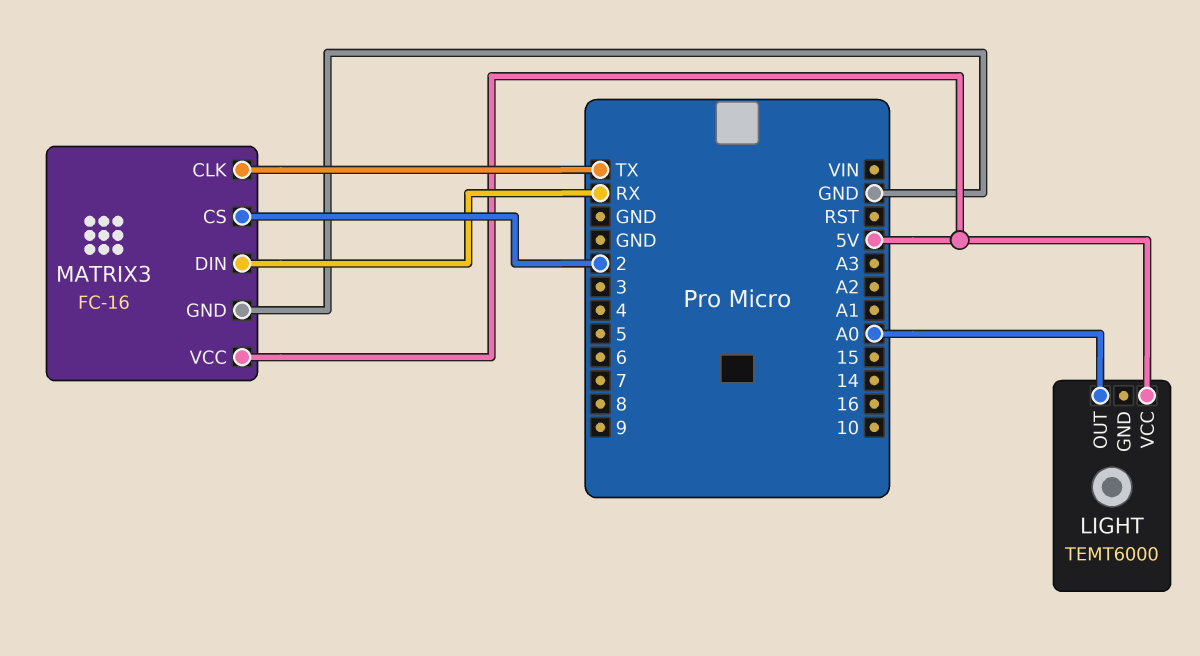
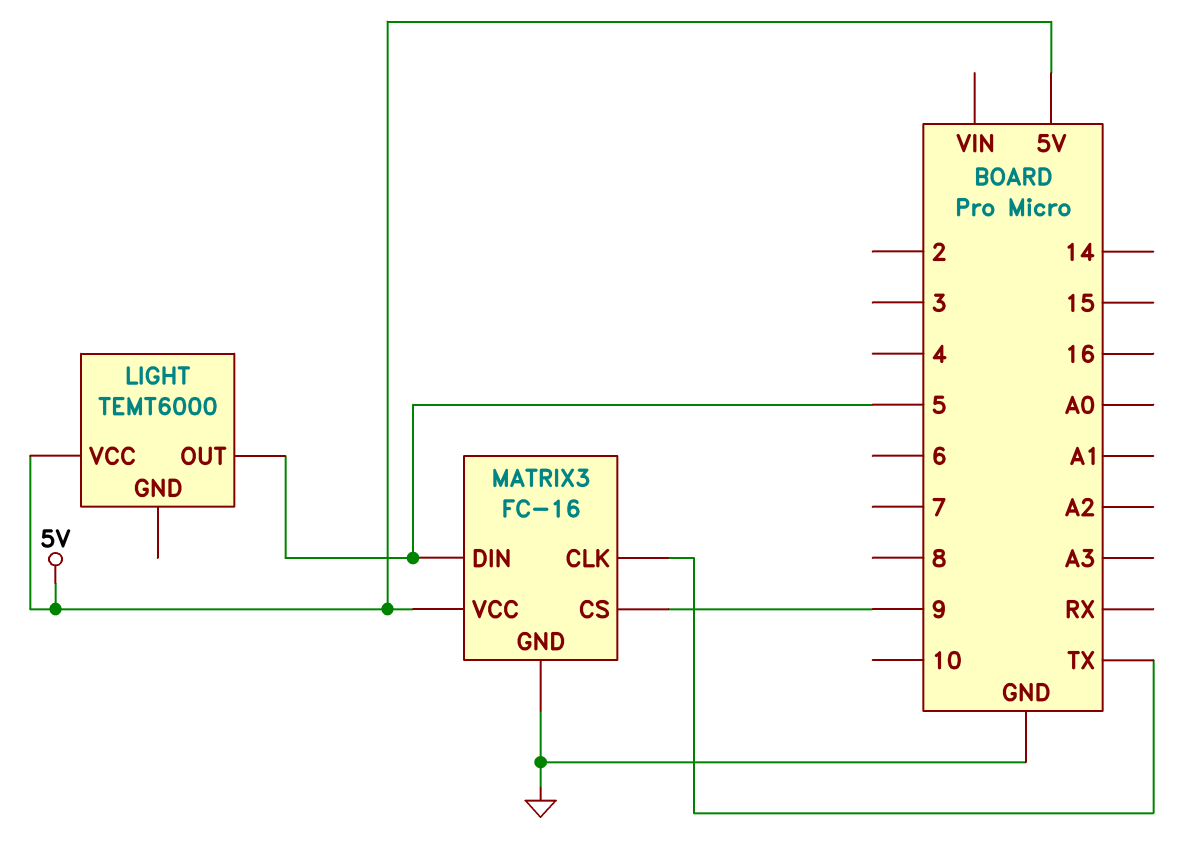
LIGHT pin OUT: A0 -> 5
MATRIX3 pin CS: 2 -> 9
MATRIX3 pin DIN: RX -> 5

